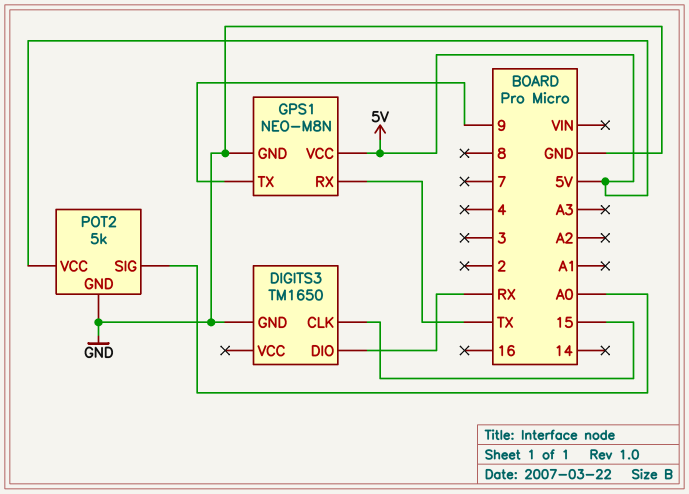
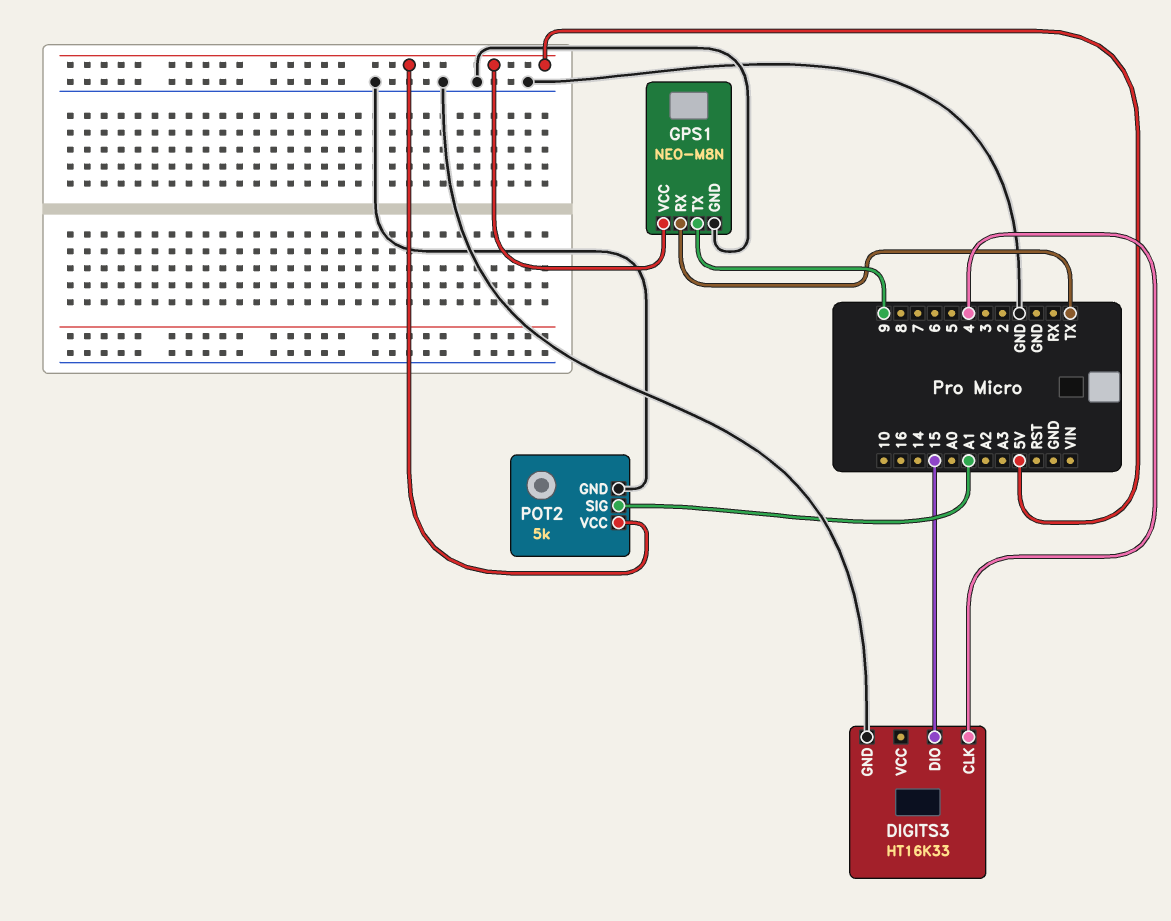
DIGITS3: TM1650 -> HT16K33
DIGITS3 pin CLK: 15 -> 4
DIGITS3 pin DIO: RX -> 15
POT2 pin SIG: A0 -> A1

